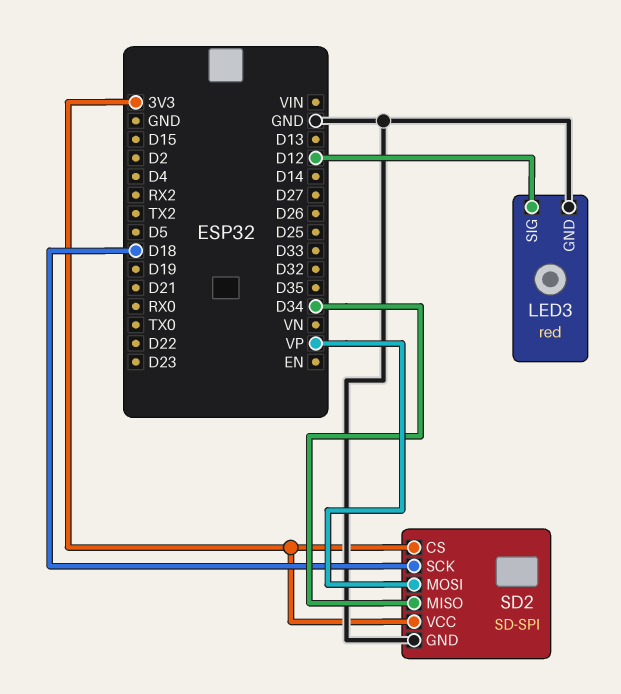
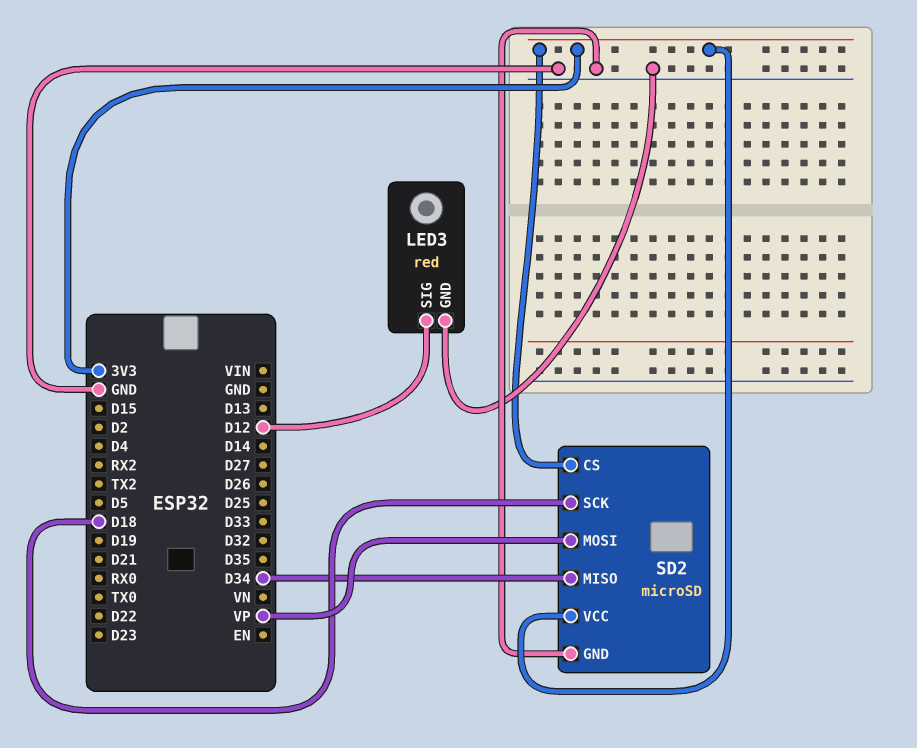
SD2: SD-SPI -> microSD

